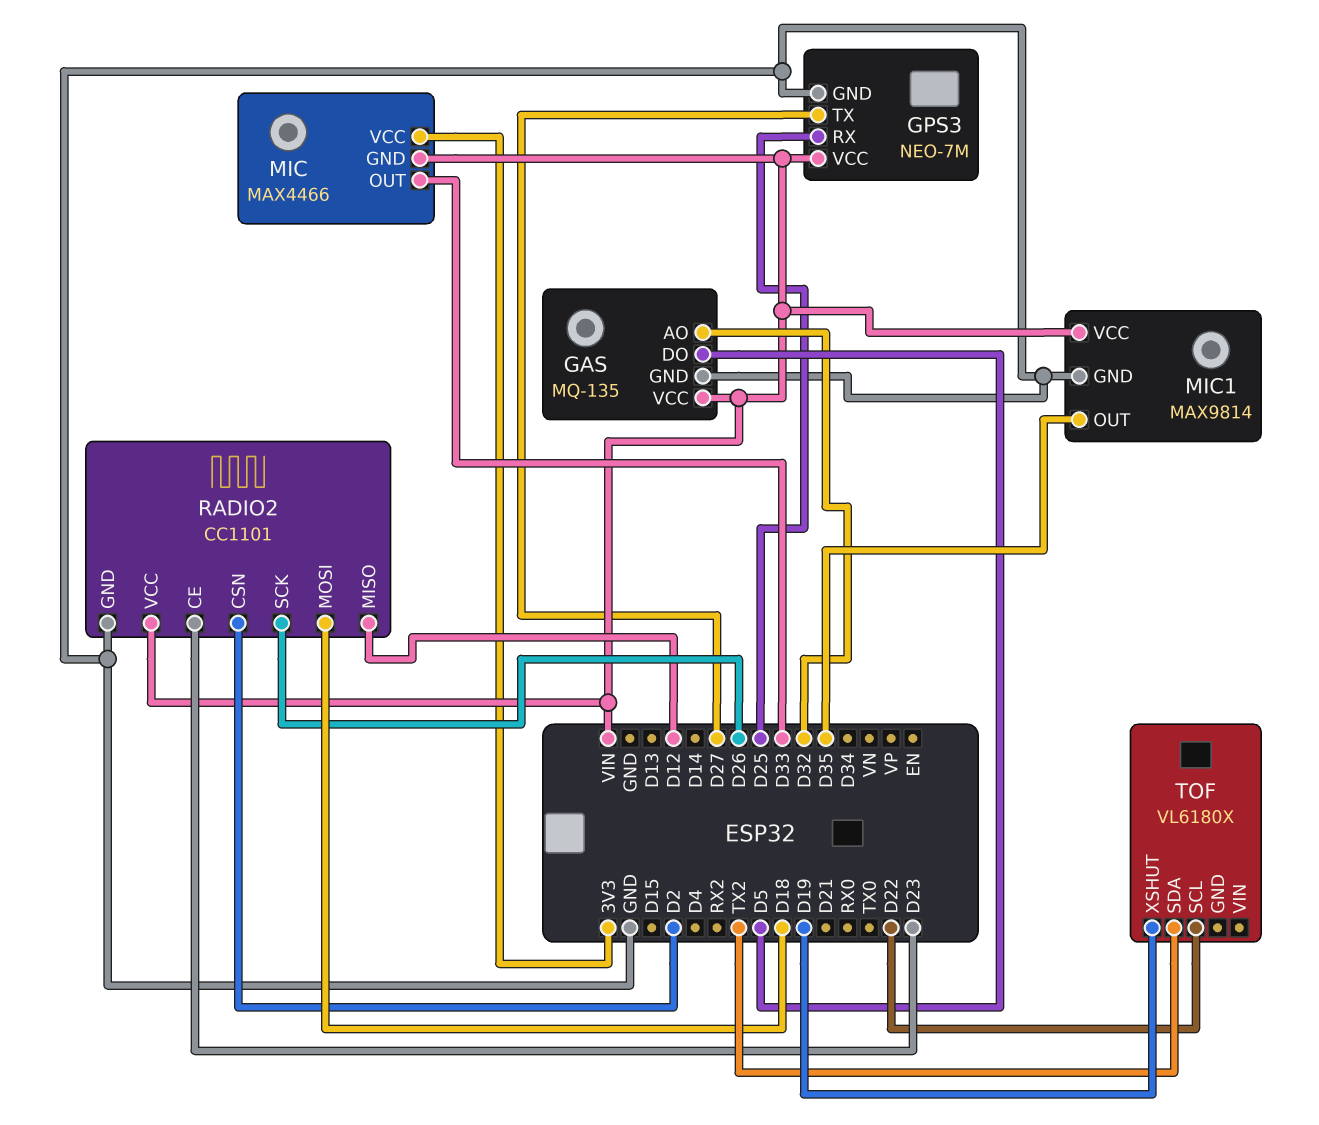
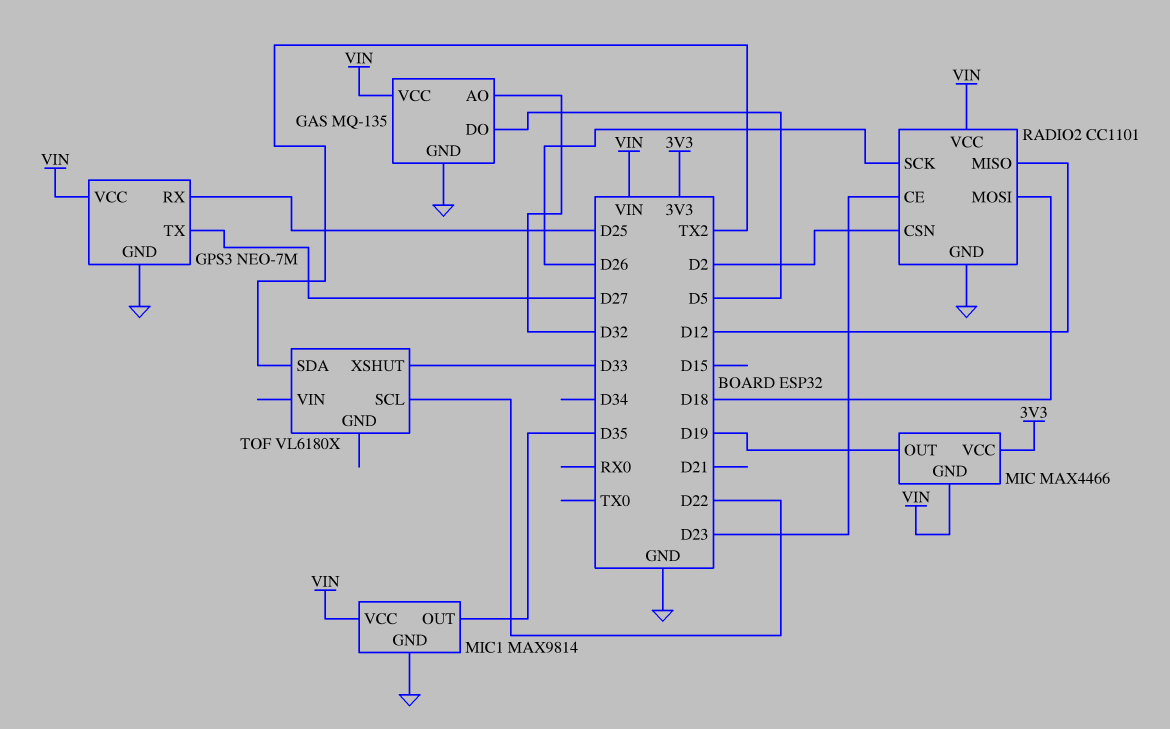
MIC pin OUT: D33 -> D19
TOF pin XSHUT: D19 -> D33

